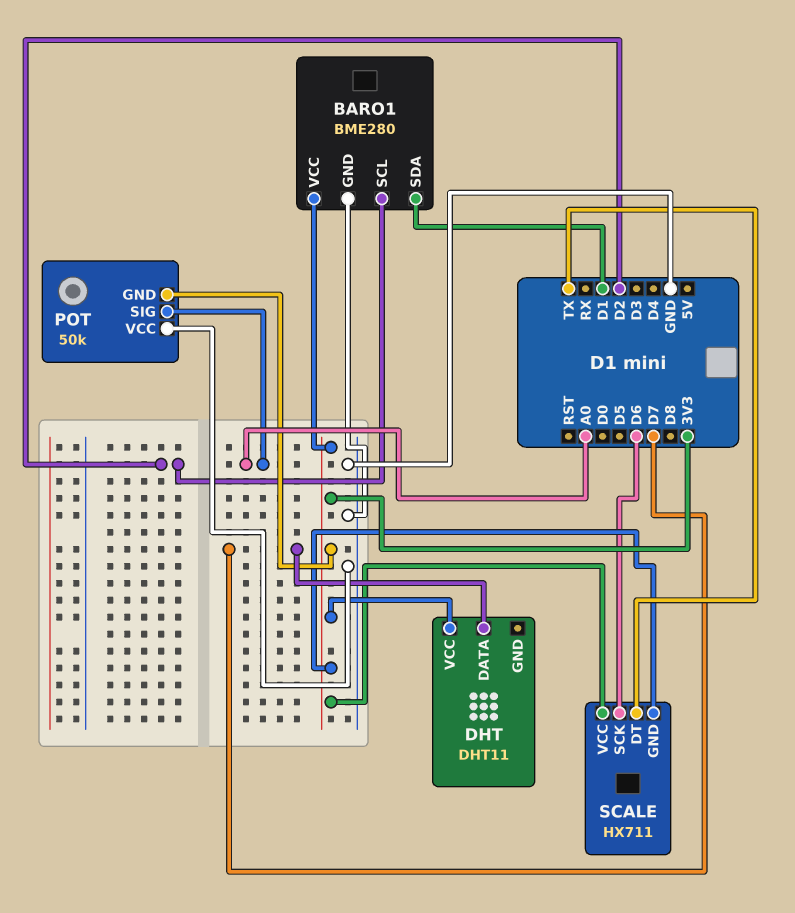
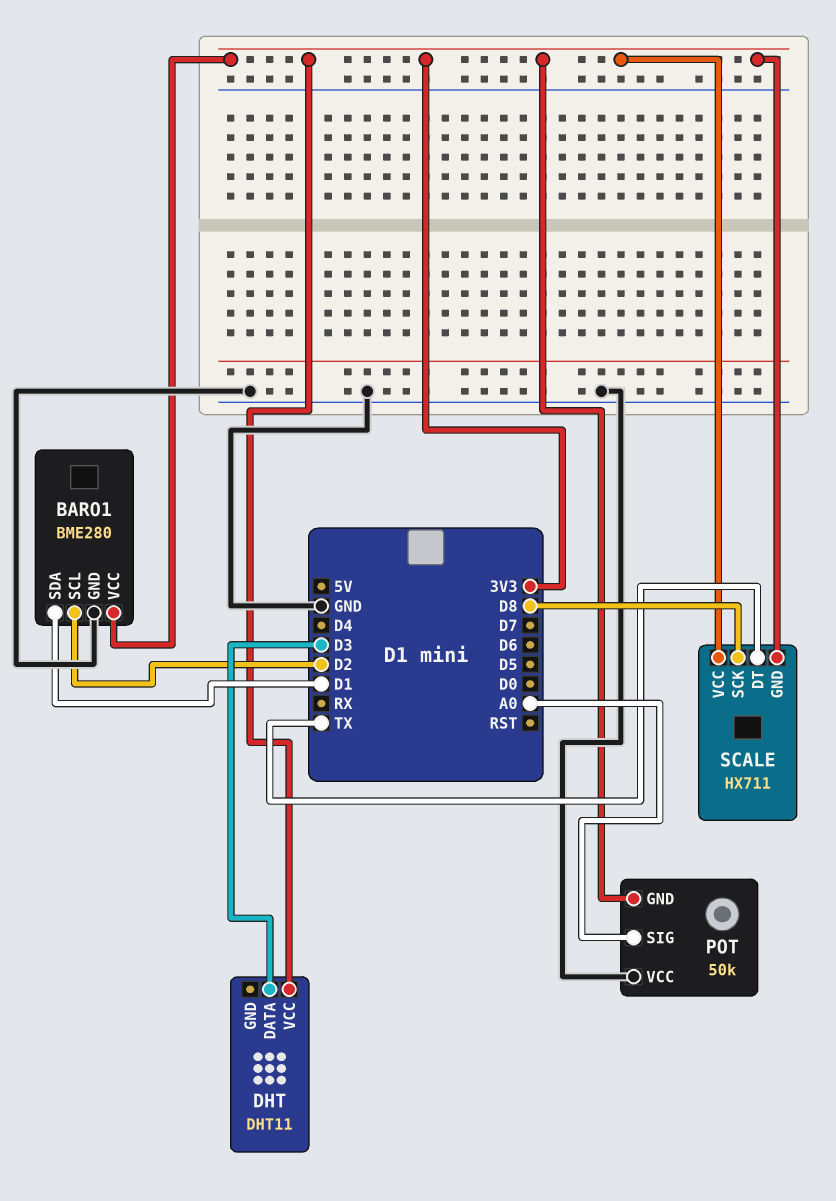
DHT pin DATA: D7 -> D3
SCALE pin SCK: D6 -> D8

